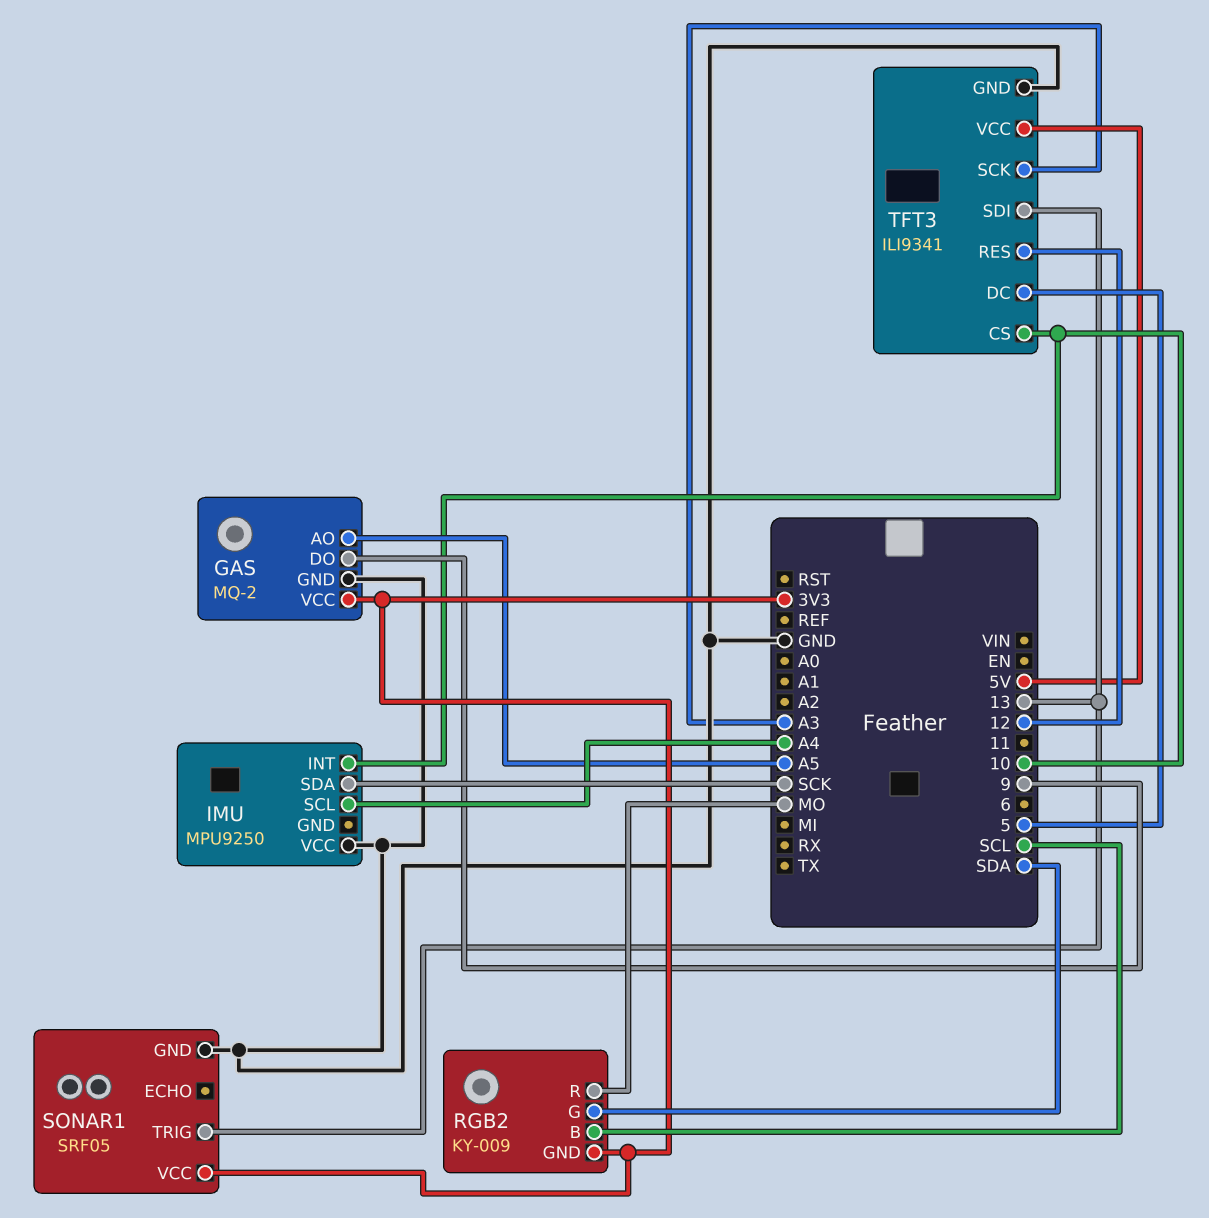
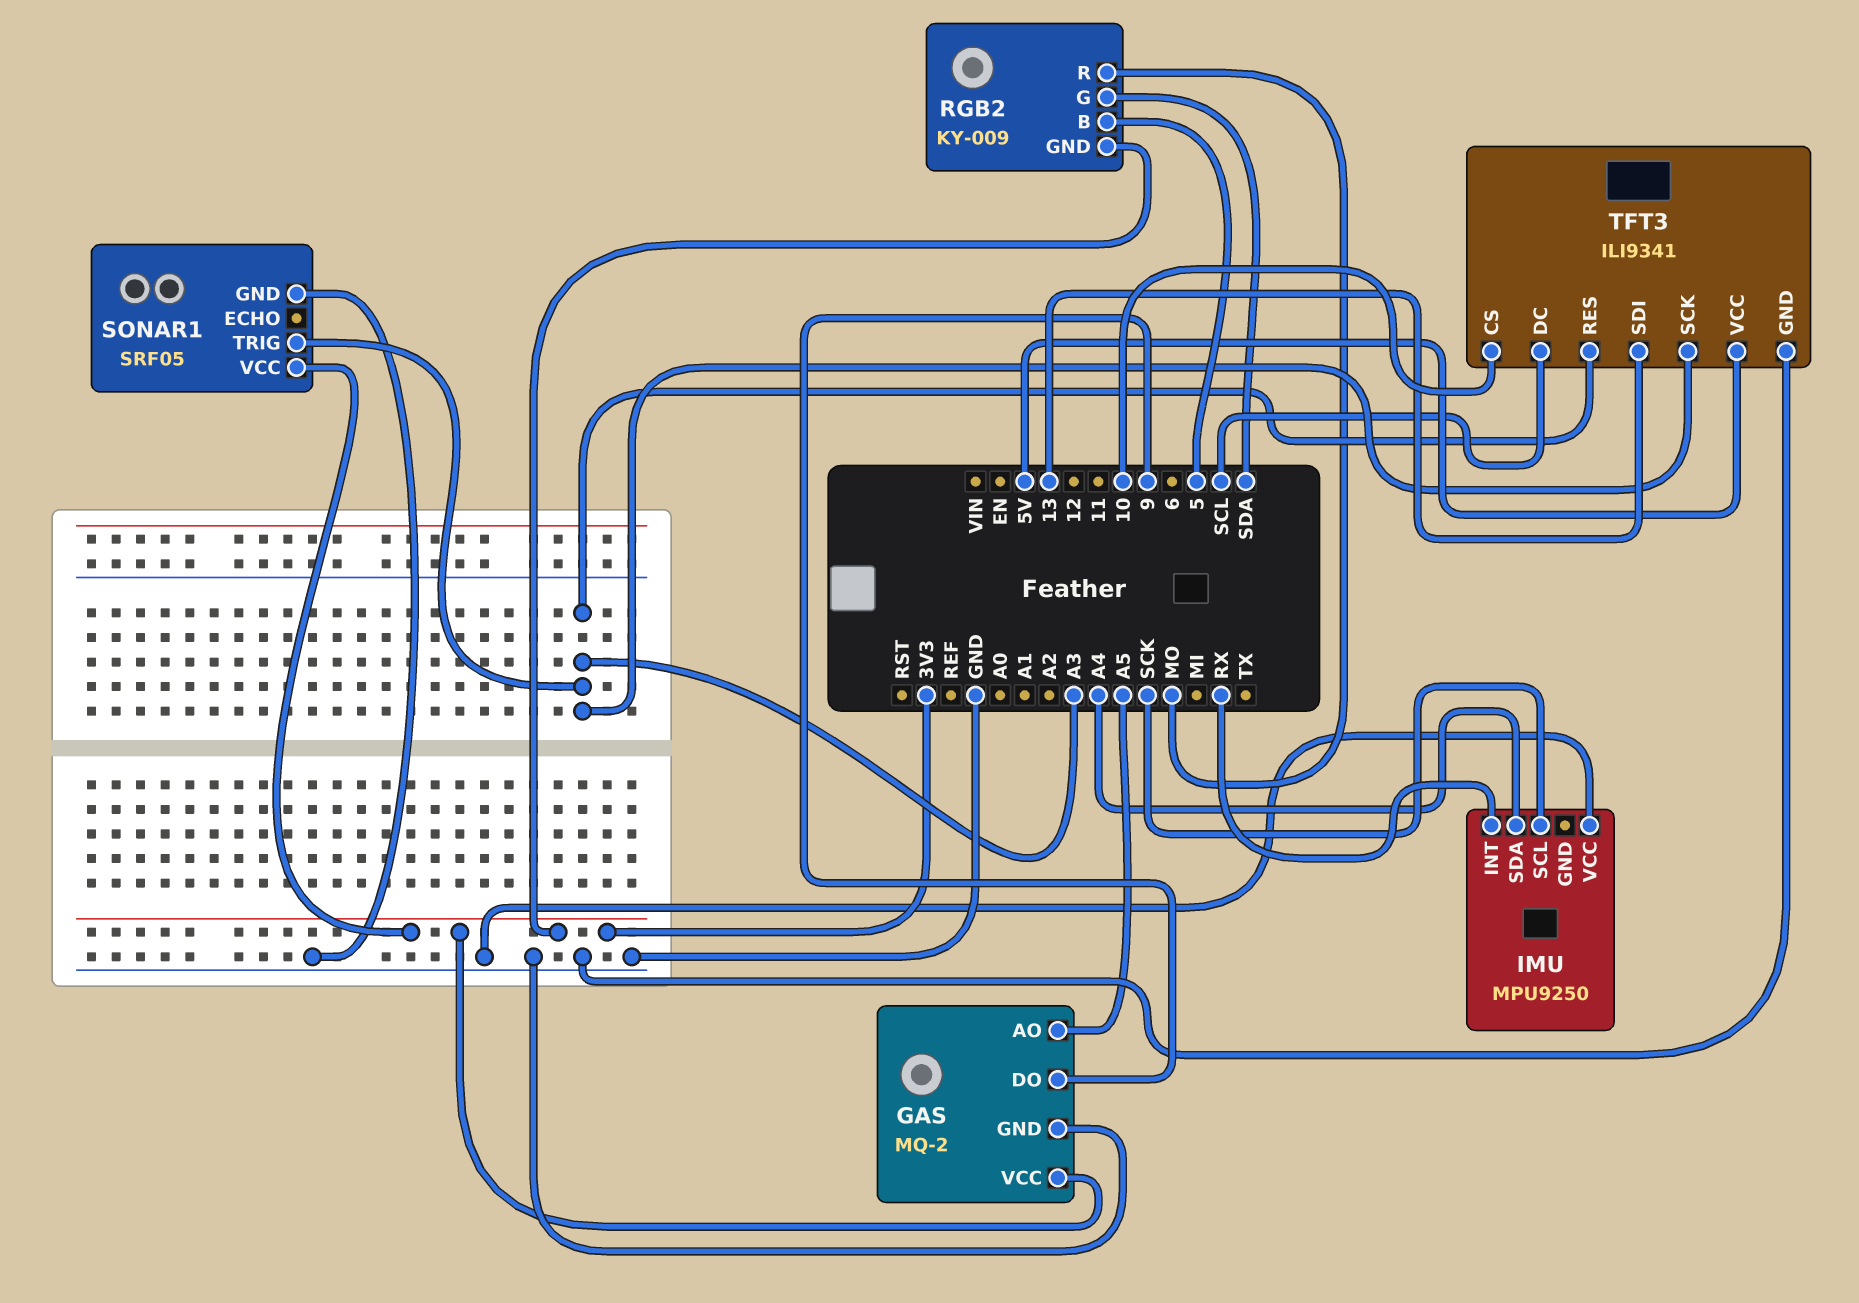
IMU pin INT: 10 -> RX
IMU pin SCL: A4 -> SCK
IMU pin SDA: SCK -> A4
RGB2 pin B: SCL -> 5
SONAR1 pin TRIG: 13 -> A3
TFT3 pin DC: 5 -> SCL
TFT3 pin RES: 12 -> A3

